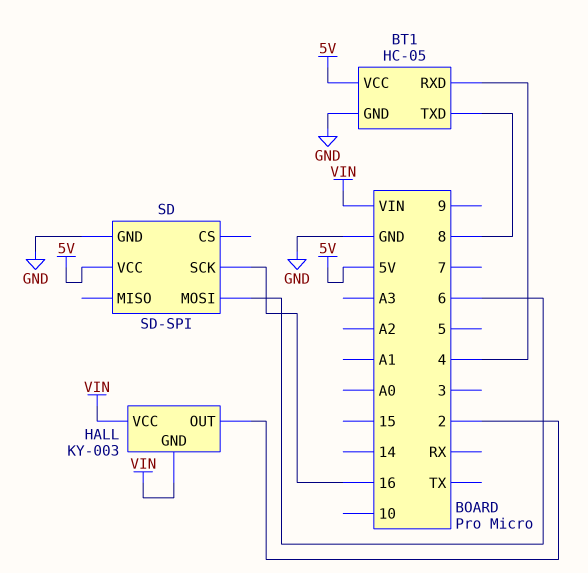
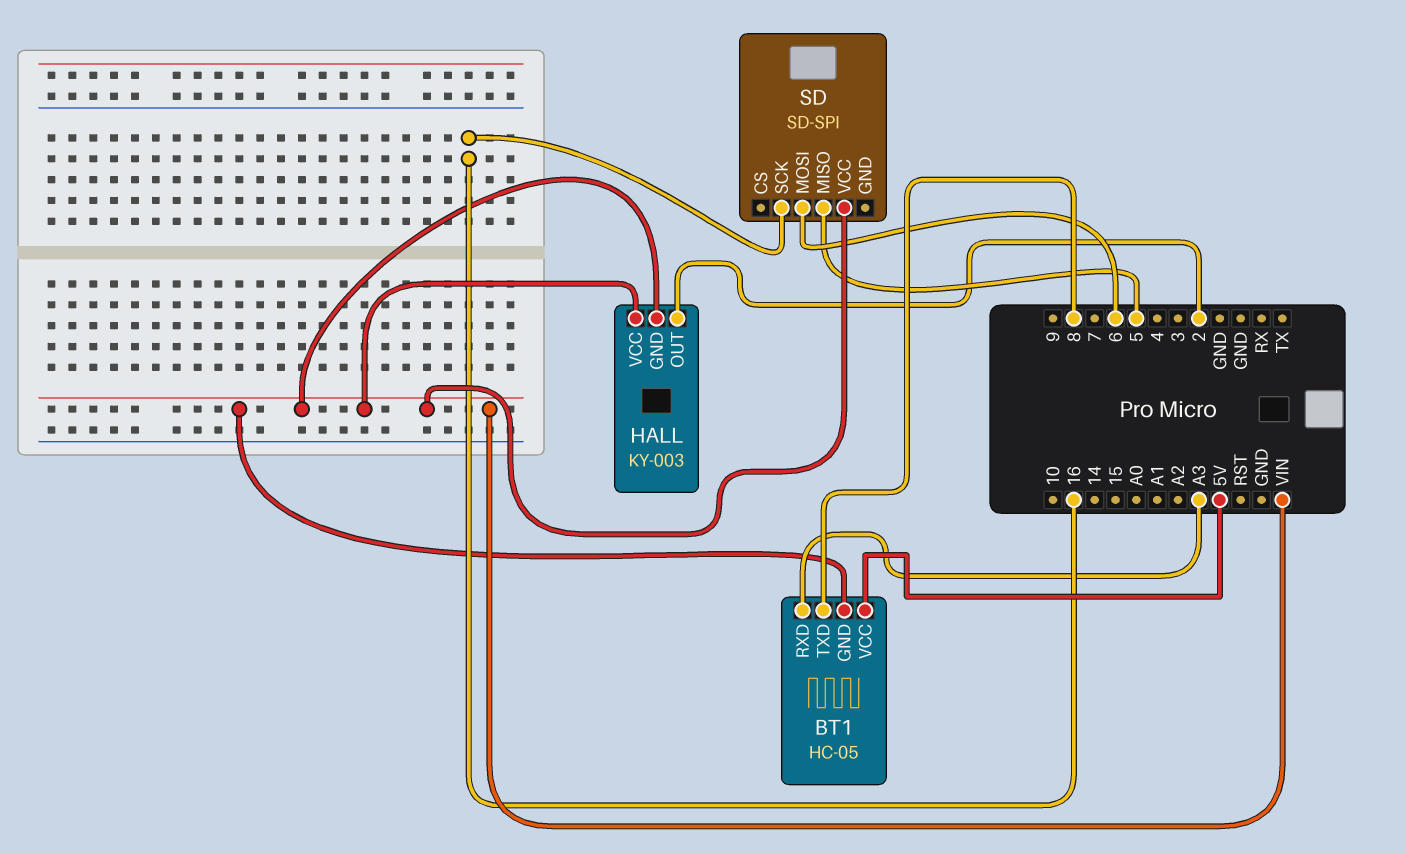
BT1 pin GND: GND -> VIN
BT1 pin RXD: 4 -> A3
SD pin GND: GND -> none
SD pin MISO: none -> 5
SD pin VCC: 5V -> VIN

